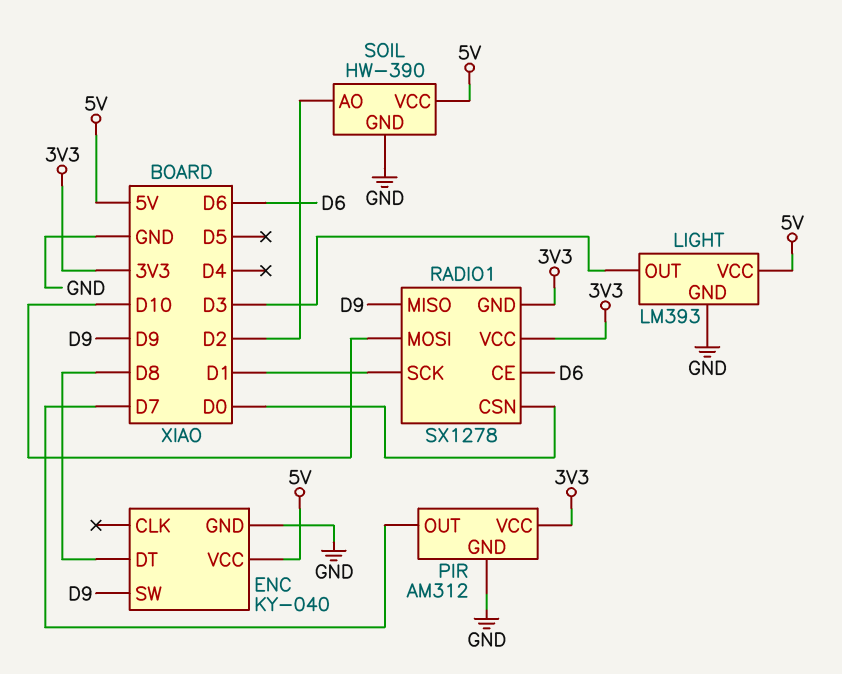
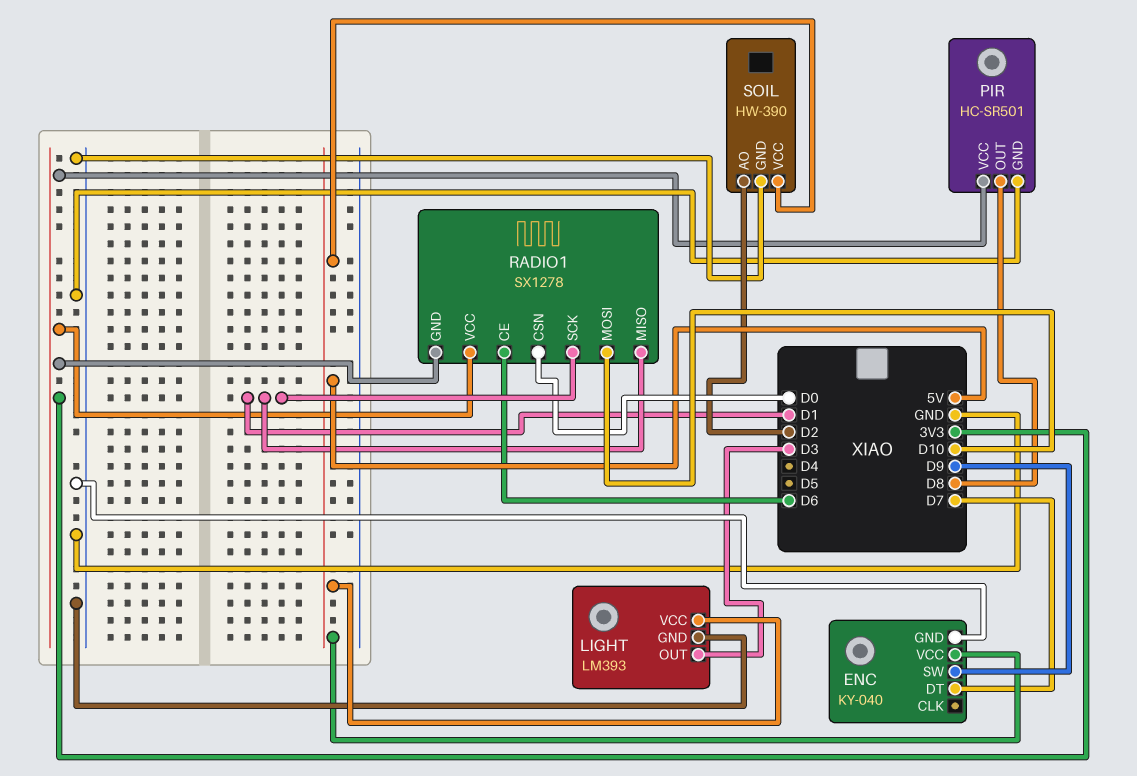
ENC pin DT: D8 -> D7
PIR: AM312 -> HC-SR501
PIR pin OUT: D7 -> D8
RADIO1 pin MISO: D9 -> D1

